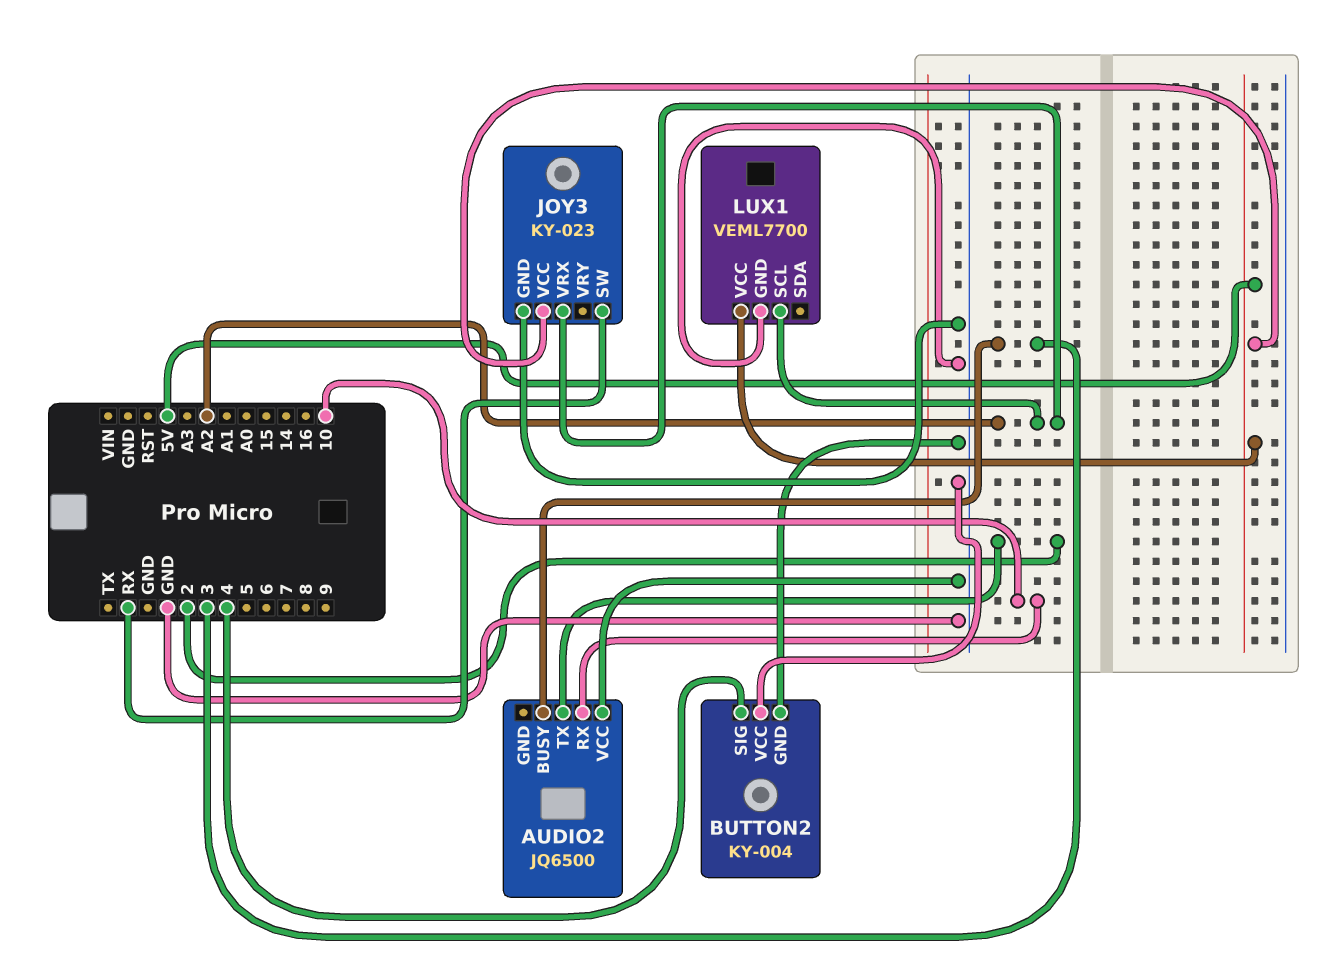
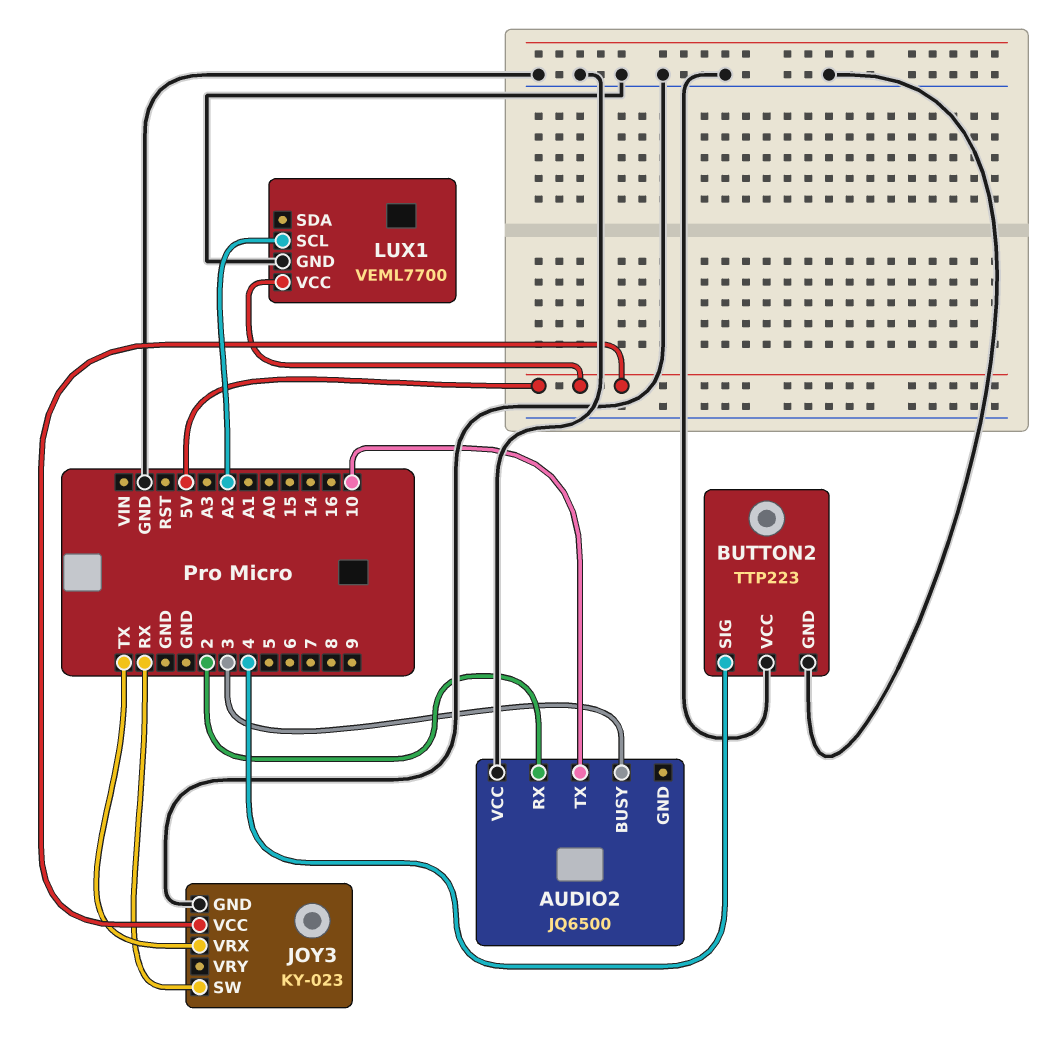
AUDIO2 pin RX: 10 -> 2
AUDIO2 pin TX: 2 -> 10
BUTTON2: KY-004 -> TTP223
JOY3 pin VRX: A2 -> TX

